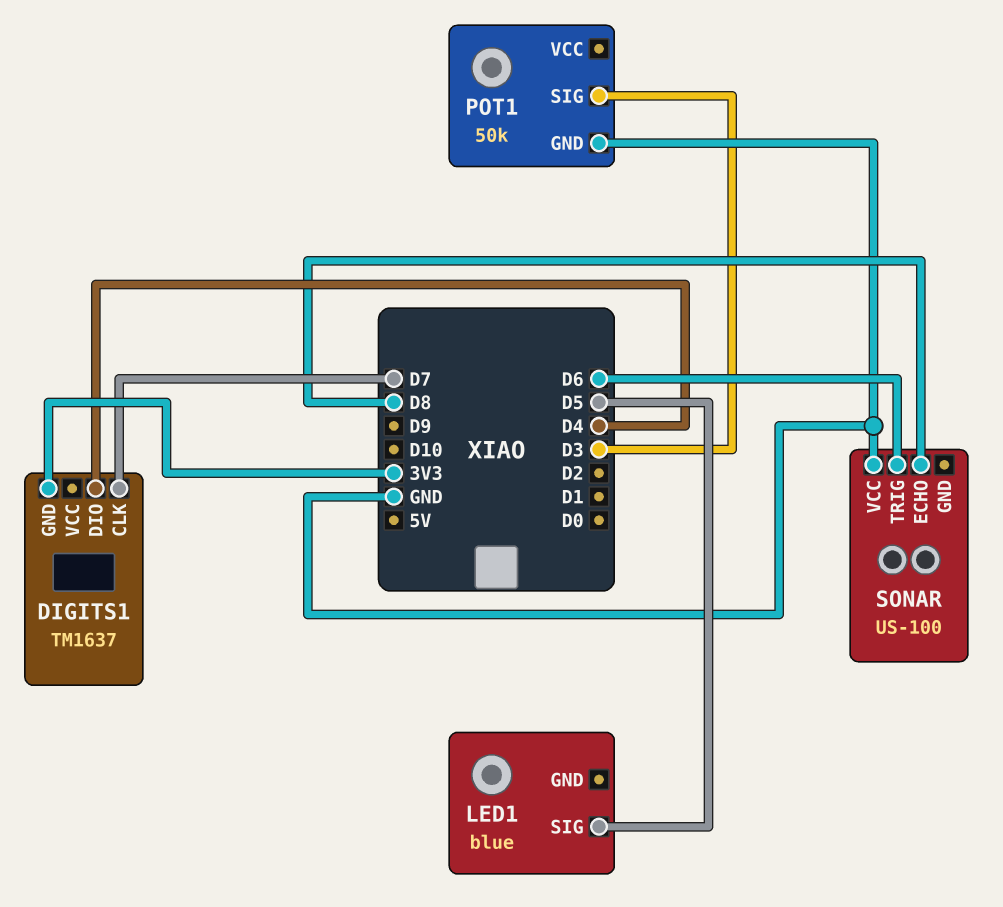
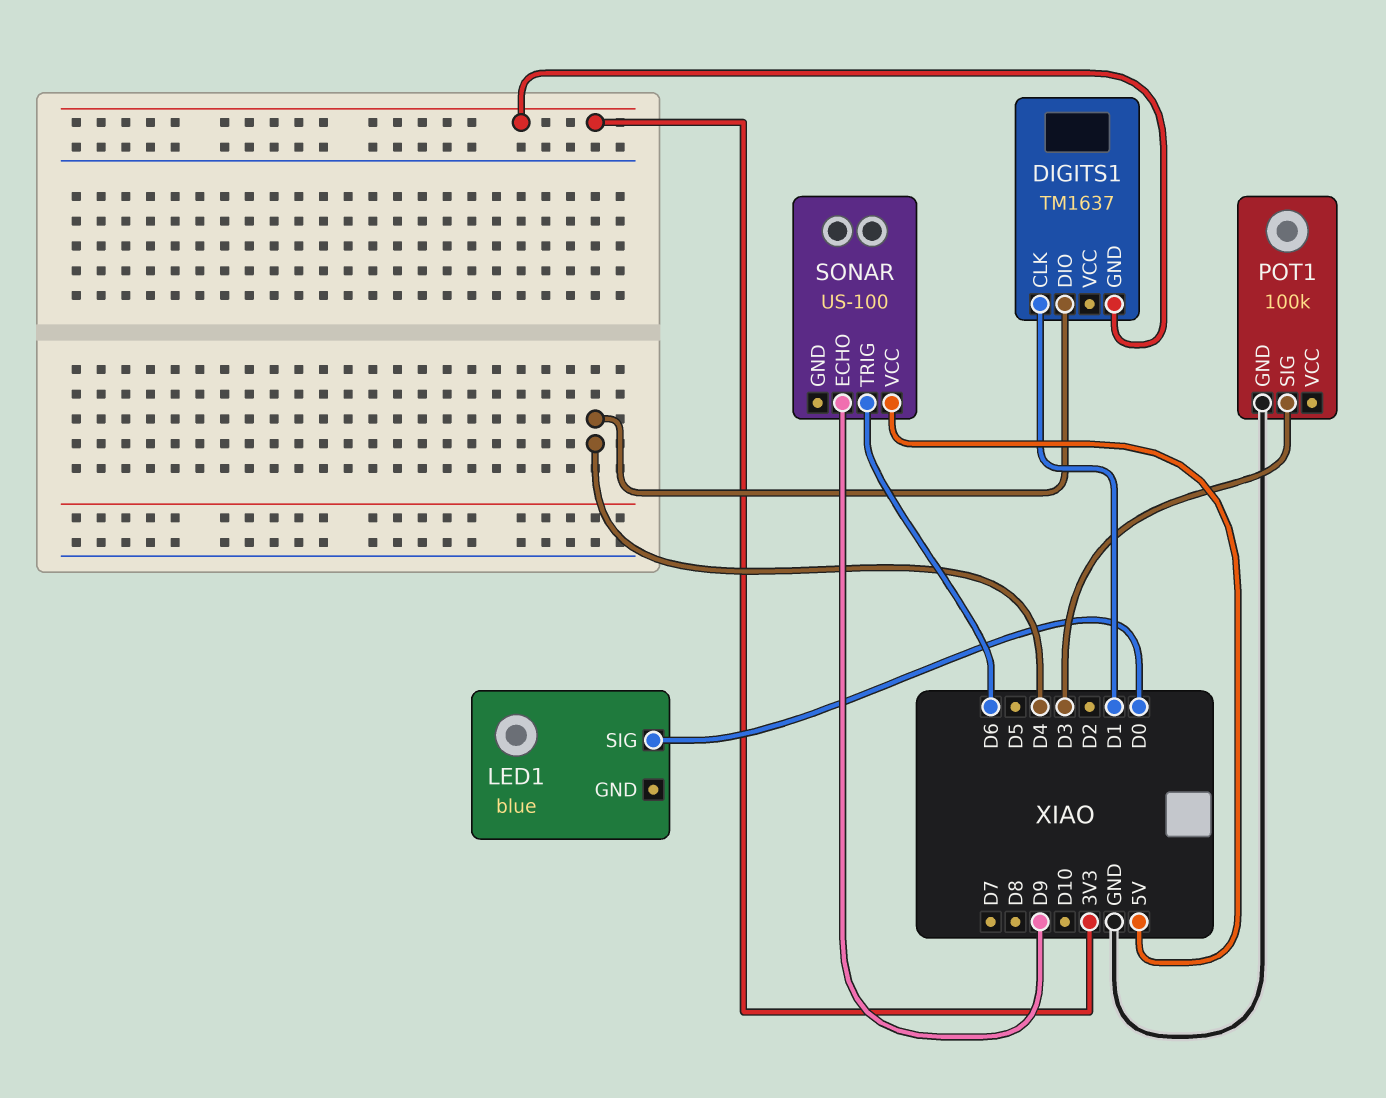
DIGITS1 pin CLK: D7 -> D1
LED1 pin SIG: D5 -> D0
POT1: 50k -> 100k
SONAR pin ECHO: D8 -> D9
SONAR pin VCC: GND -> 5V

